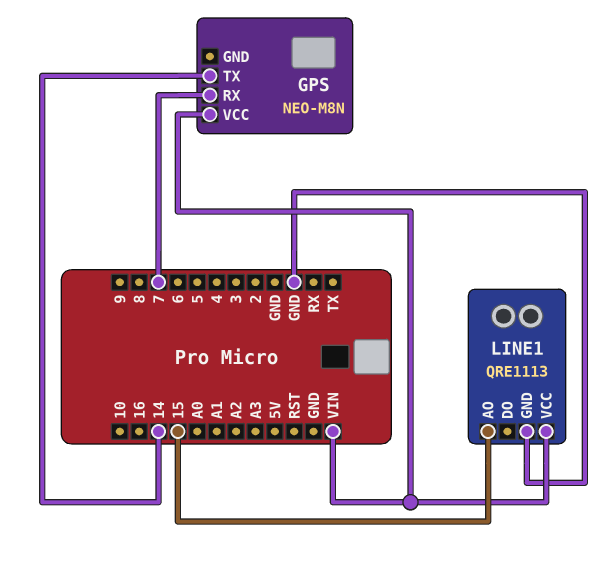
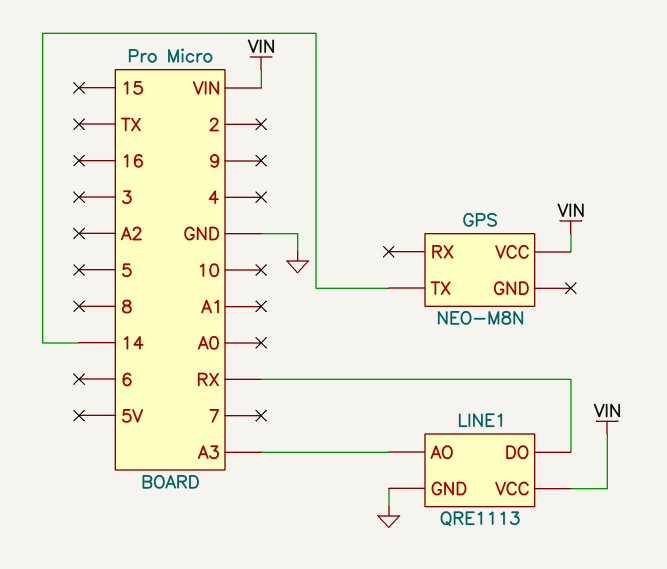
GPS pin RX: 7 -> none
LINE1 pin AO: 15 -> A3
LINE1 pin DO: none -> RX

